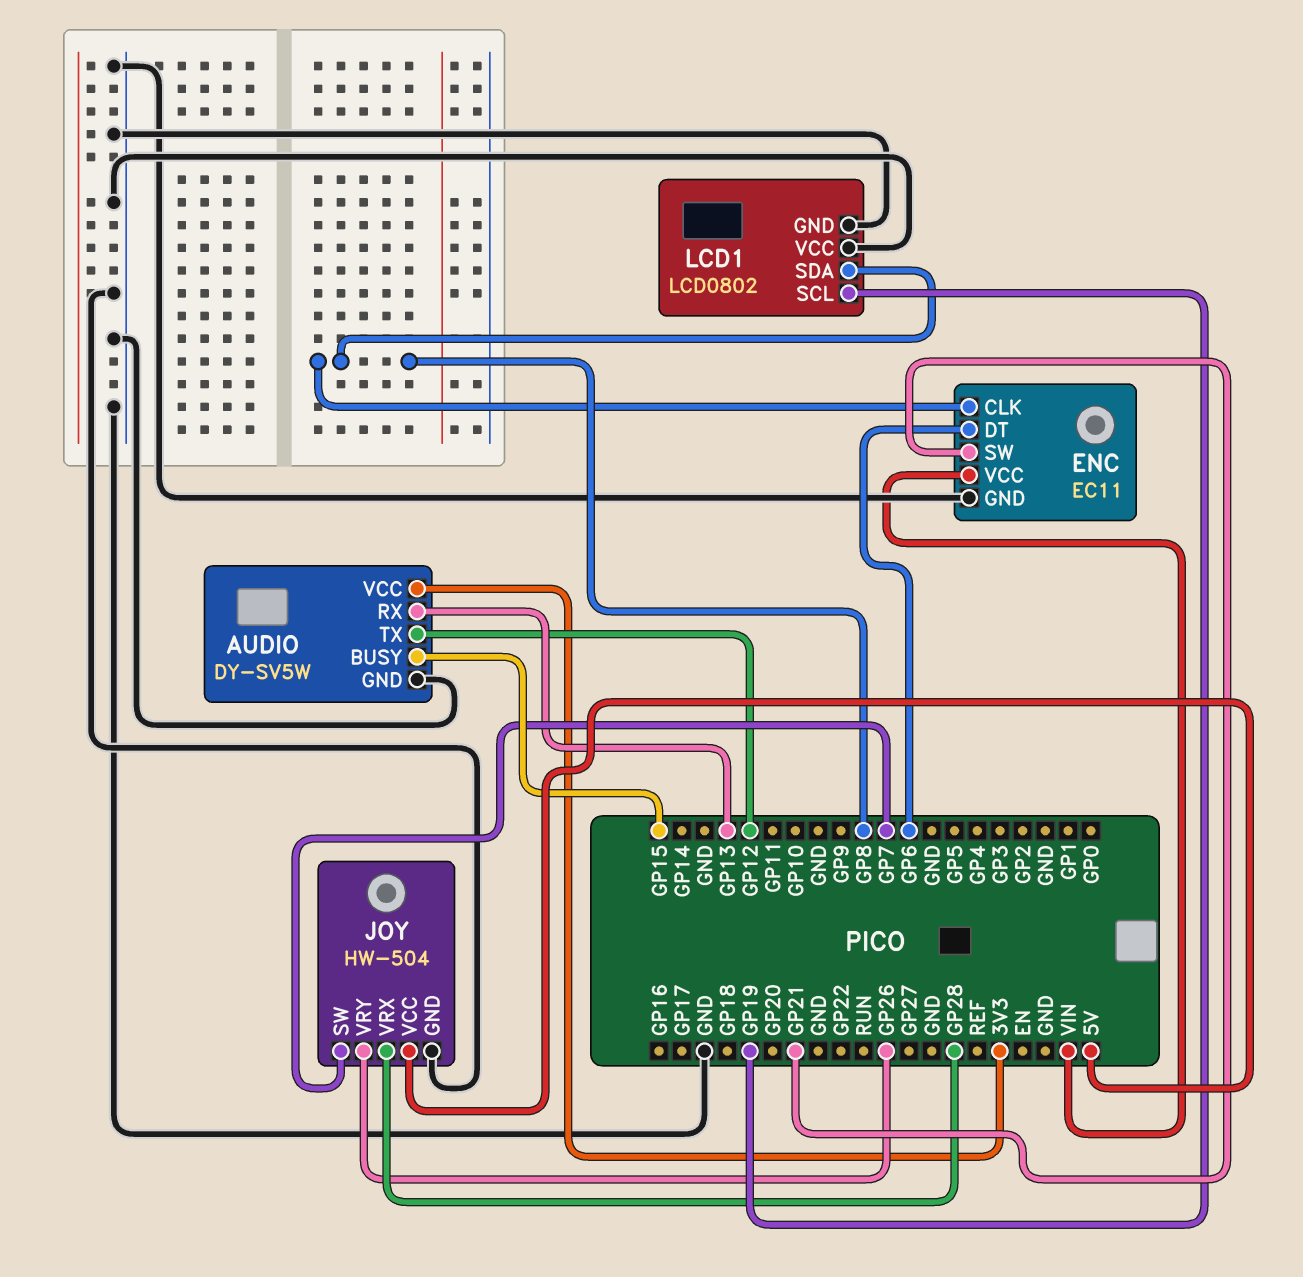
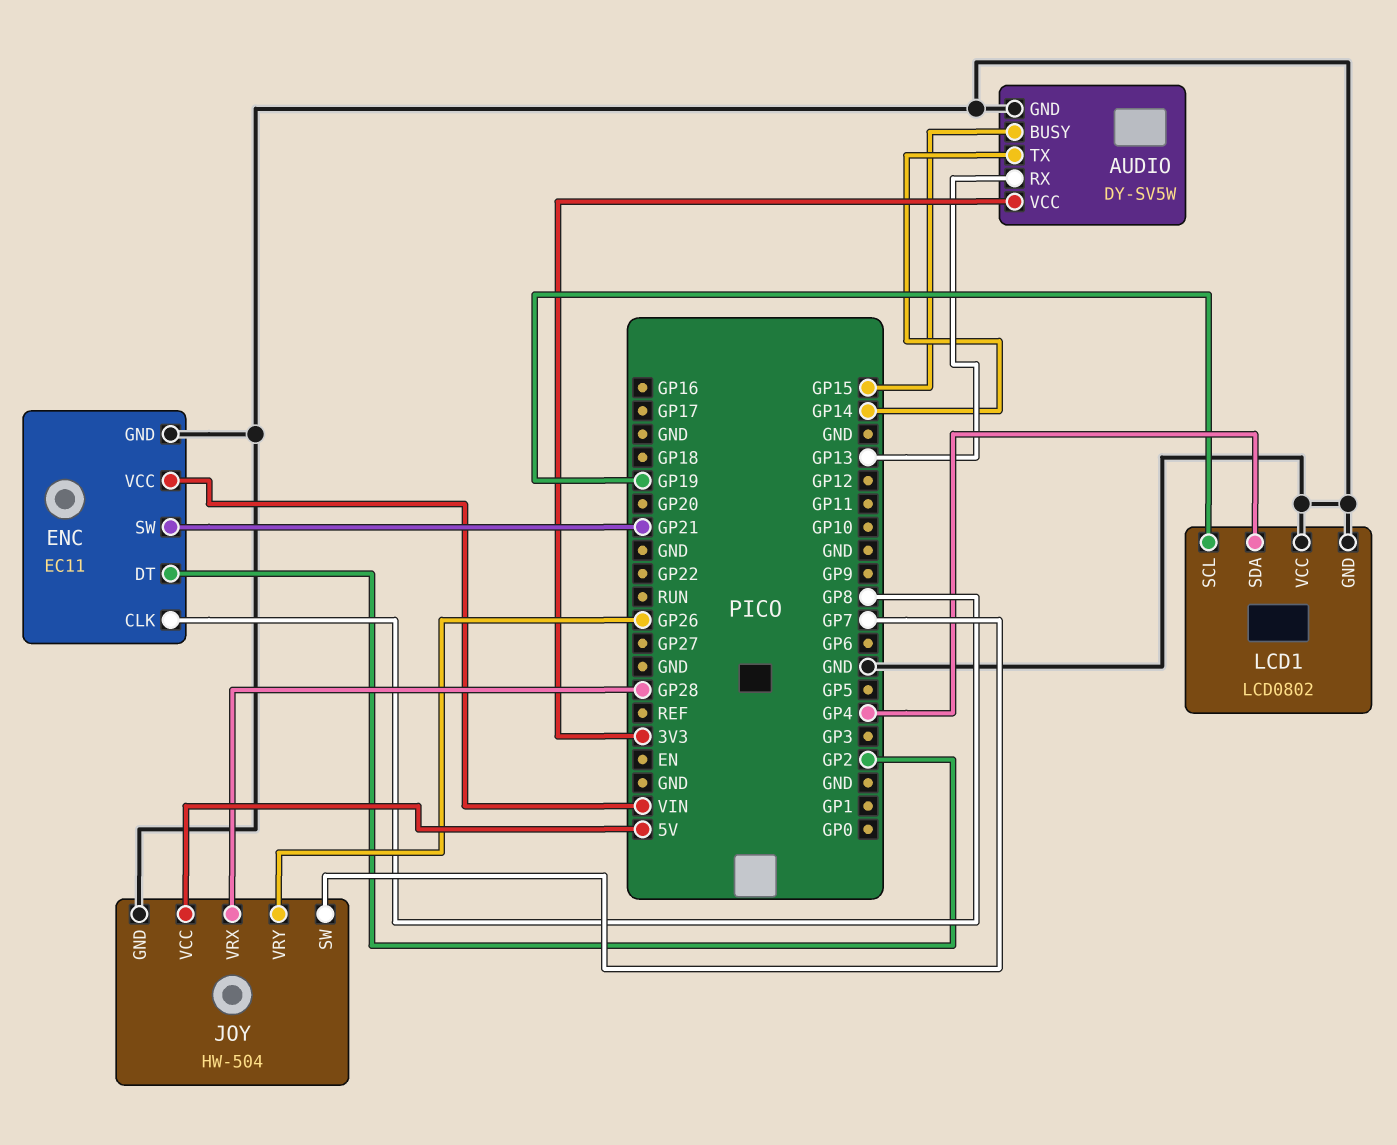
AUDIO pin TX: GP12 -> GP14
ENC pin DT: GP6 -> GP2
LCD1 pin SDA: GP8 -> GP4

